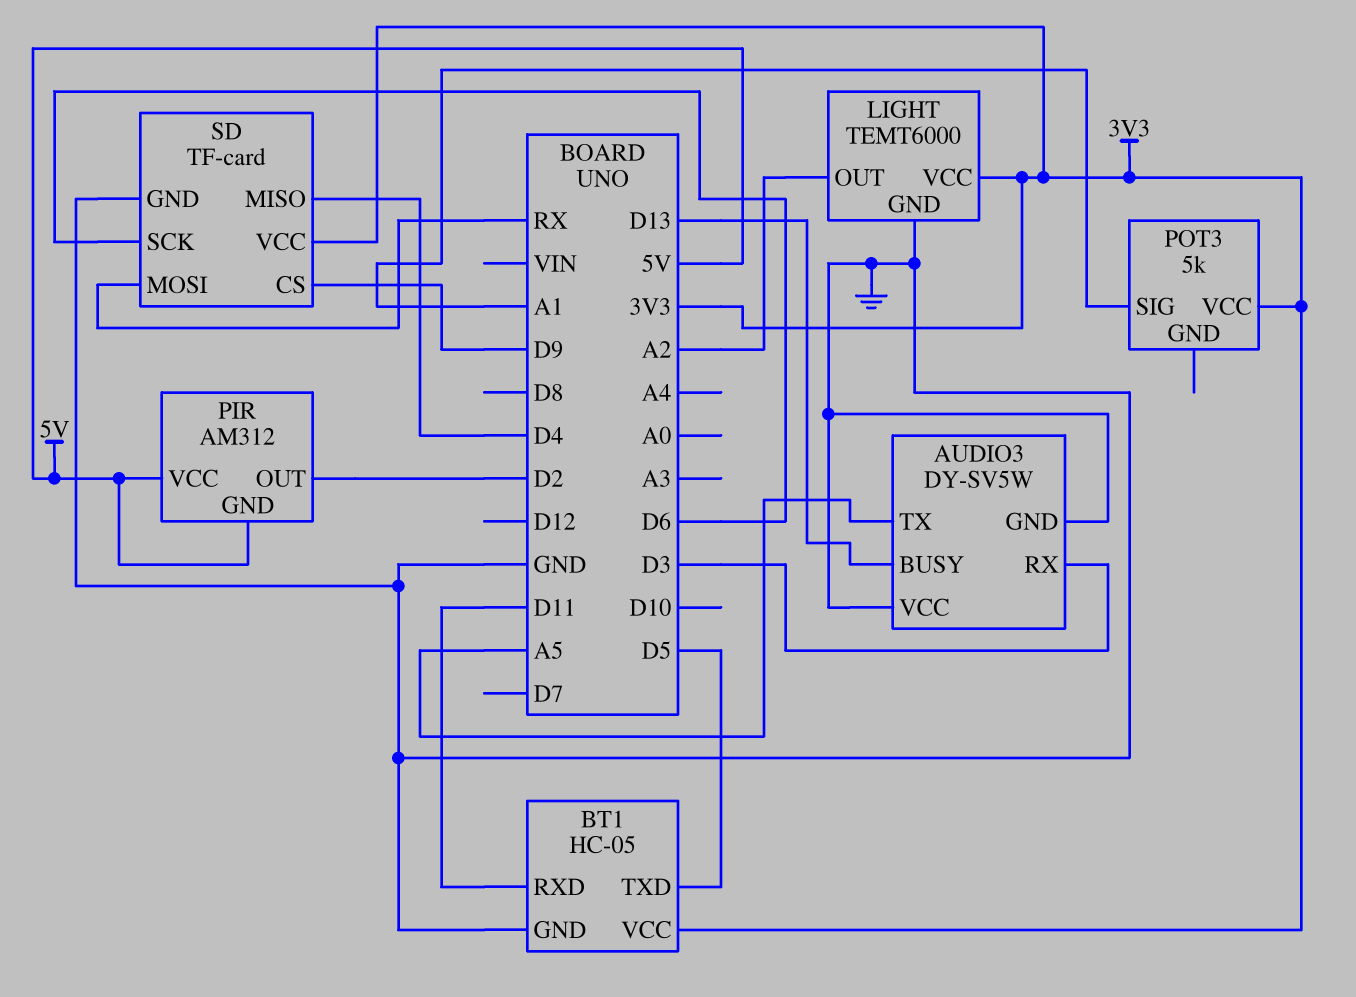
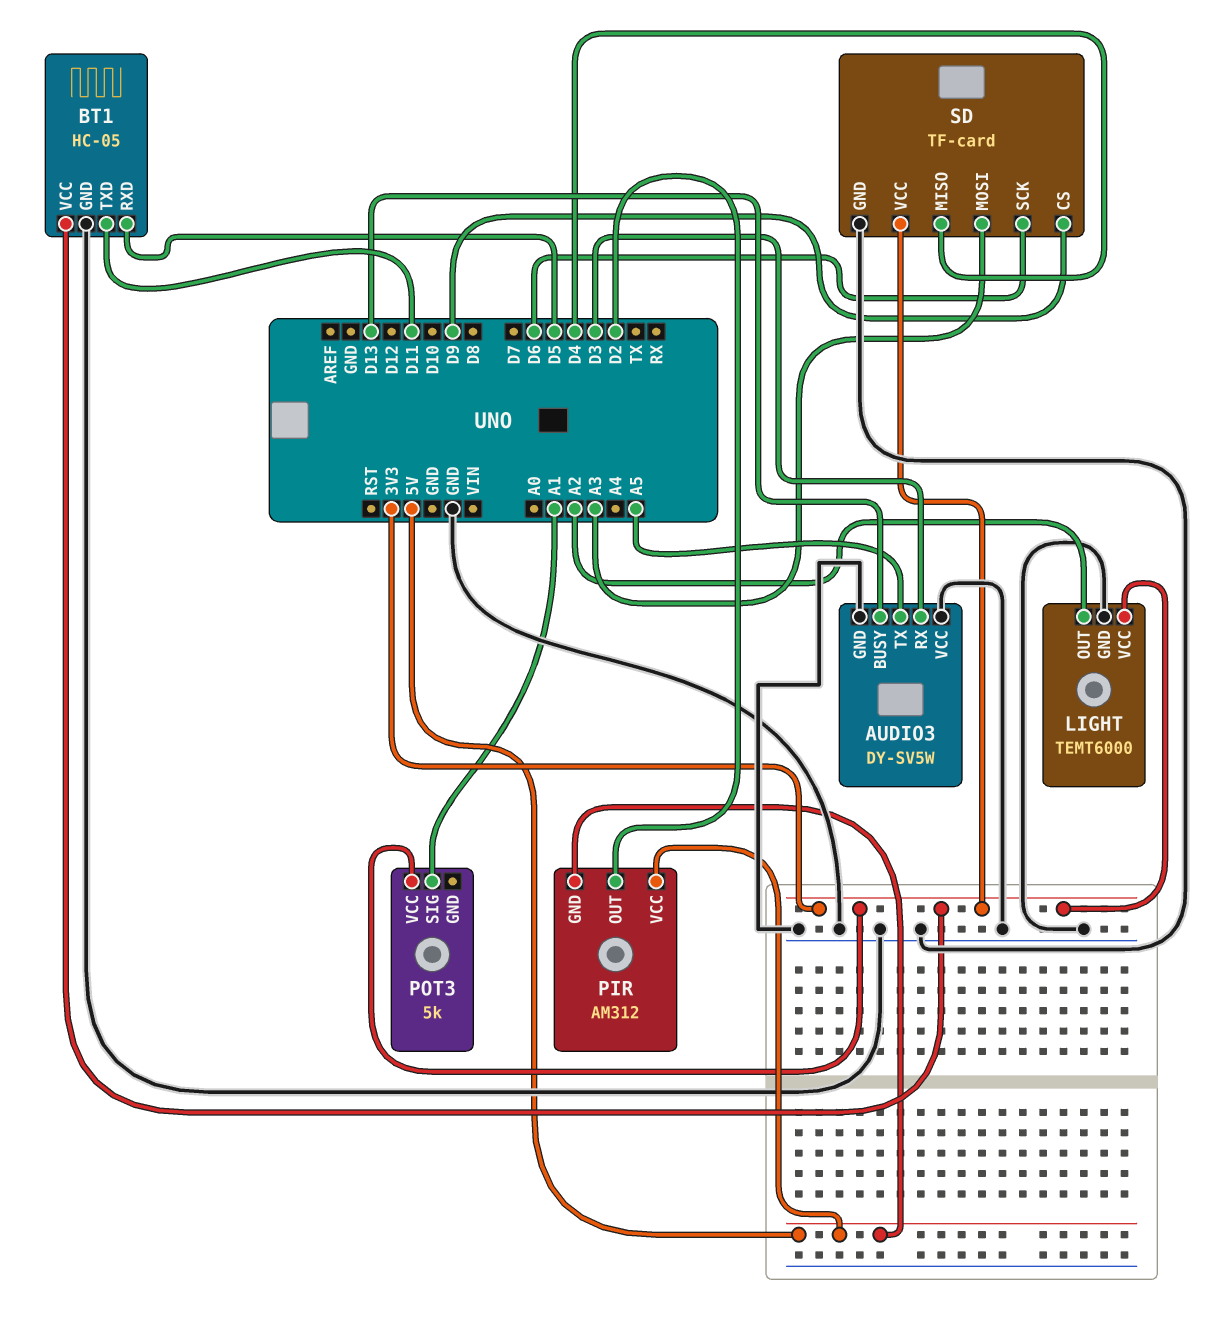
BT1 pin RXD: D11 -> D5
BT1 pin TXD: D5 -> D11
SD pin MOSI: RX -> A3

